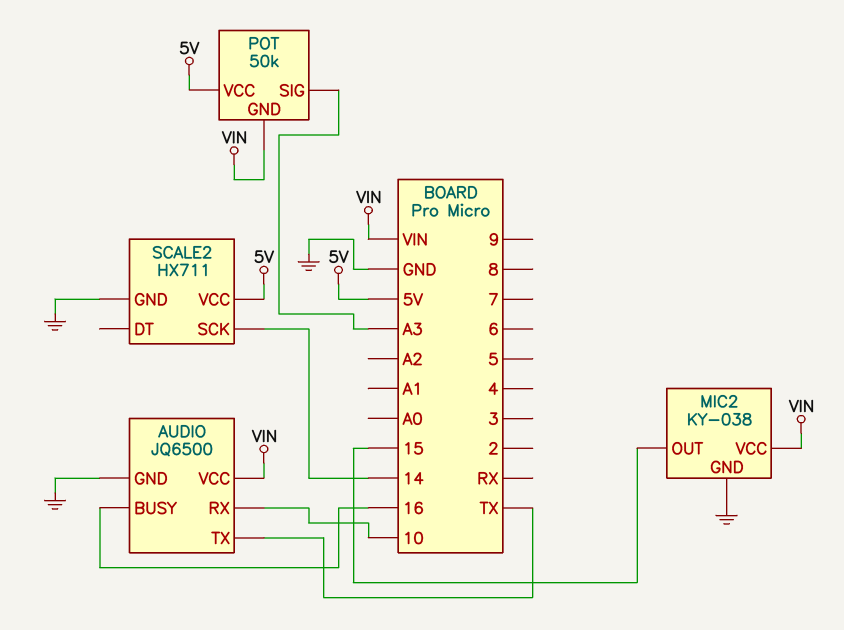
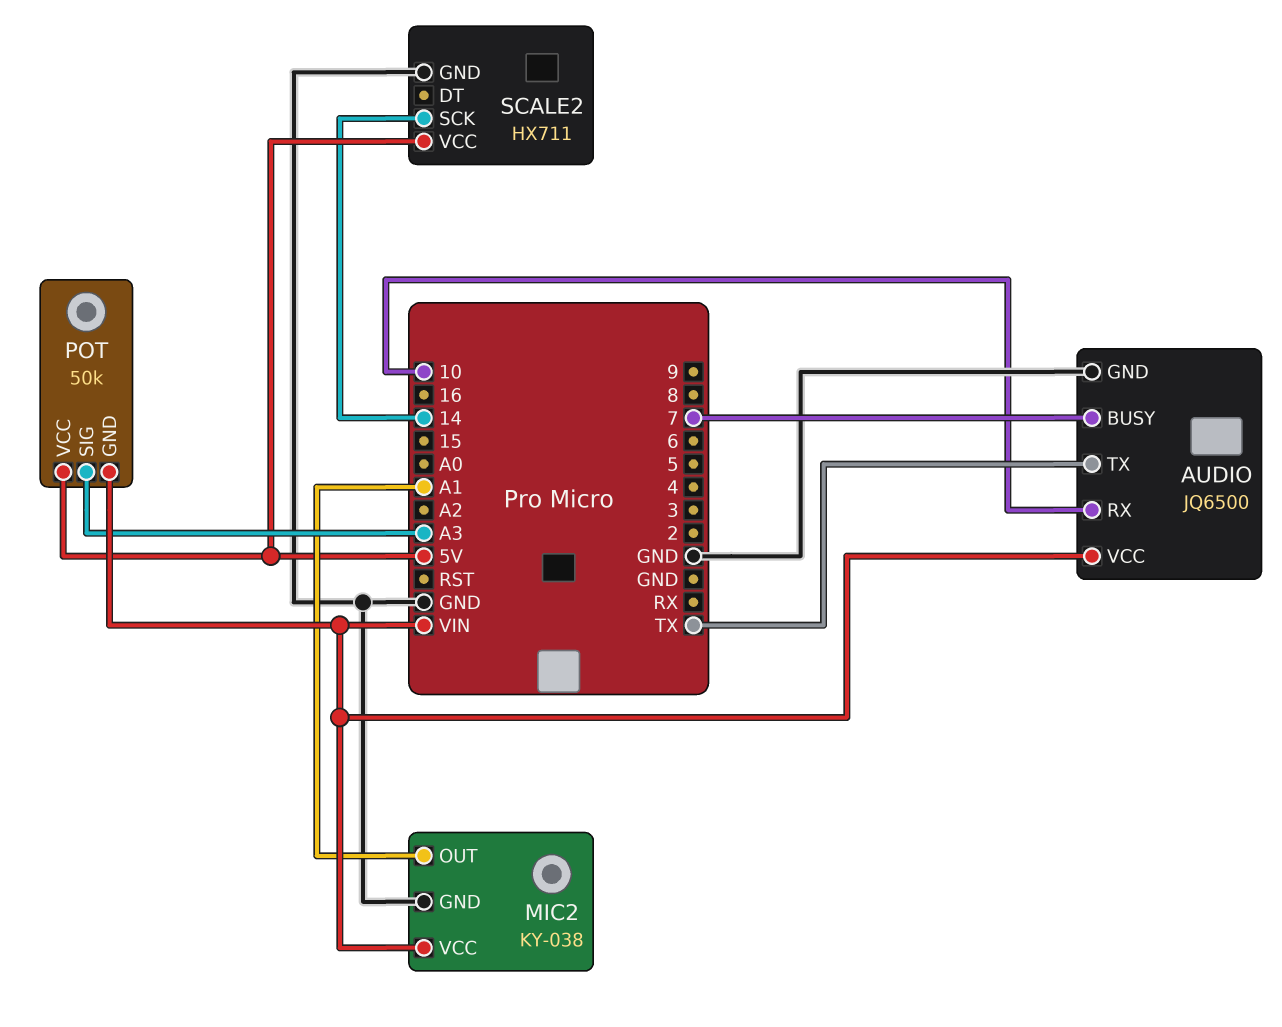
AUDIO pin BUSY: 16 -> 7
MIC2 pin OUT: 15 -> A1

